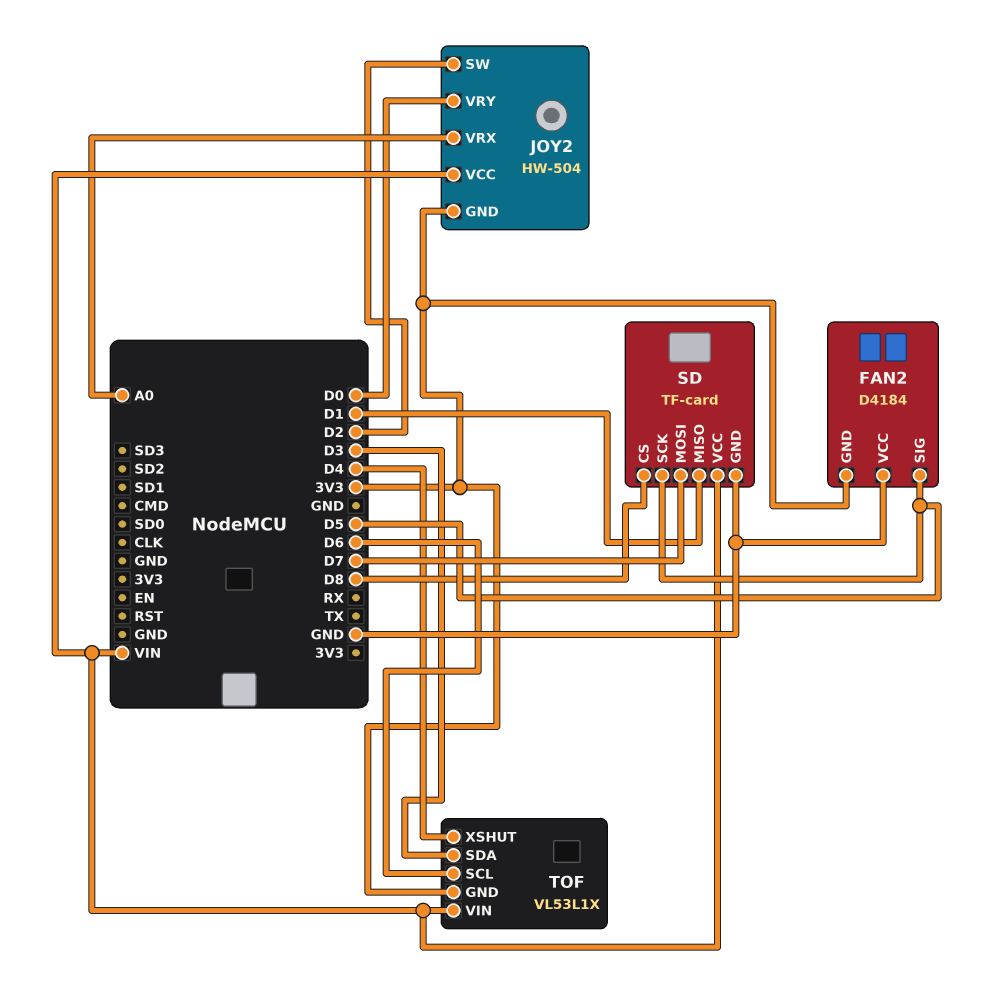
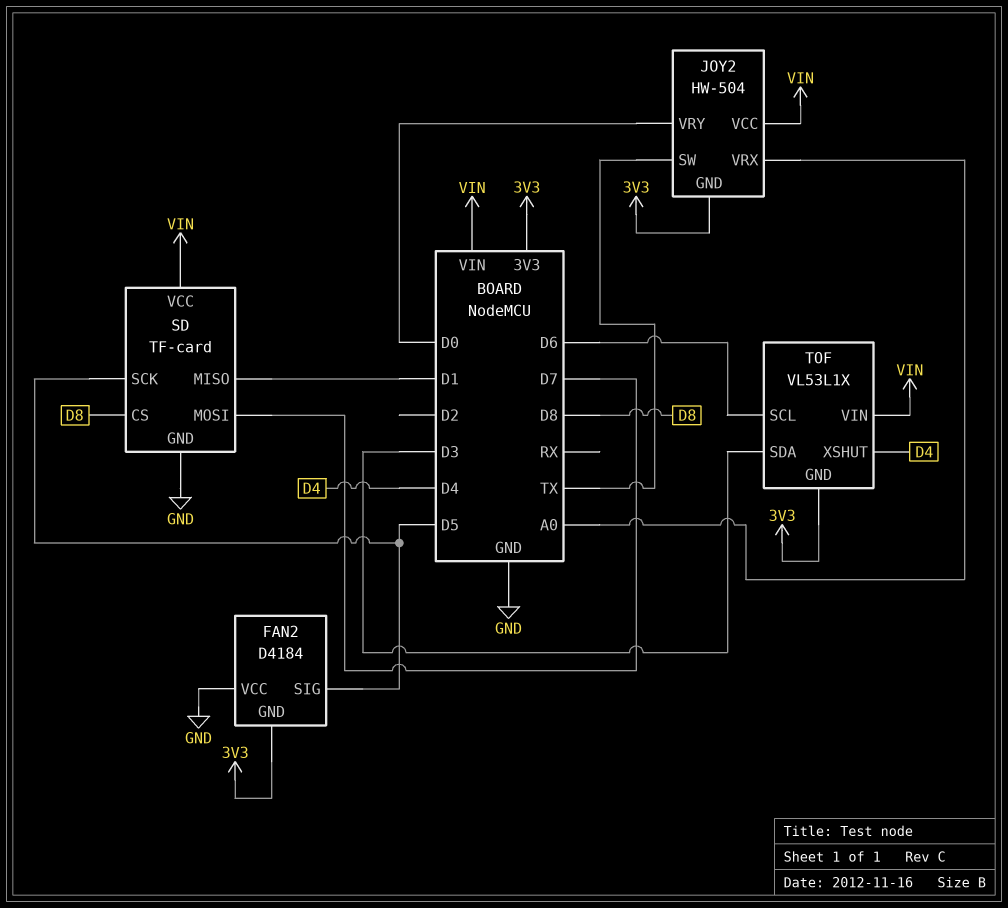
JOY2 pin SW: D2 -> TX

